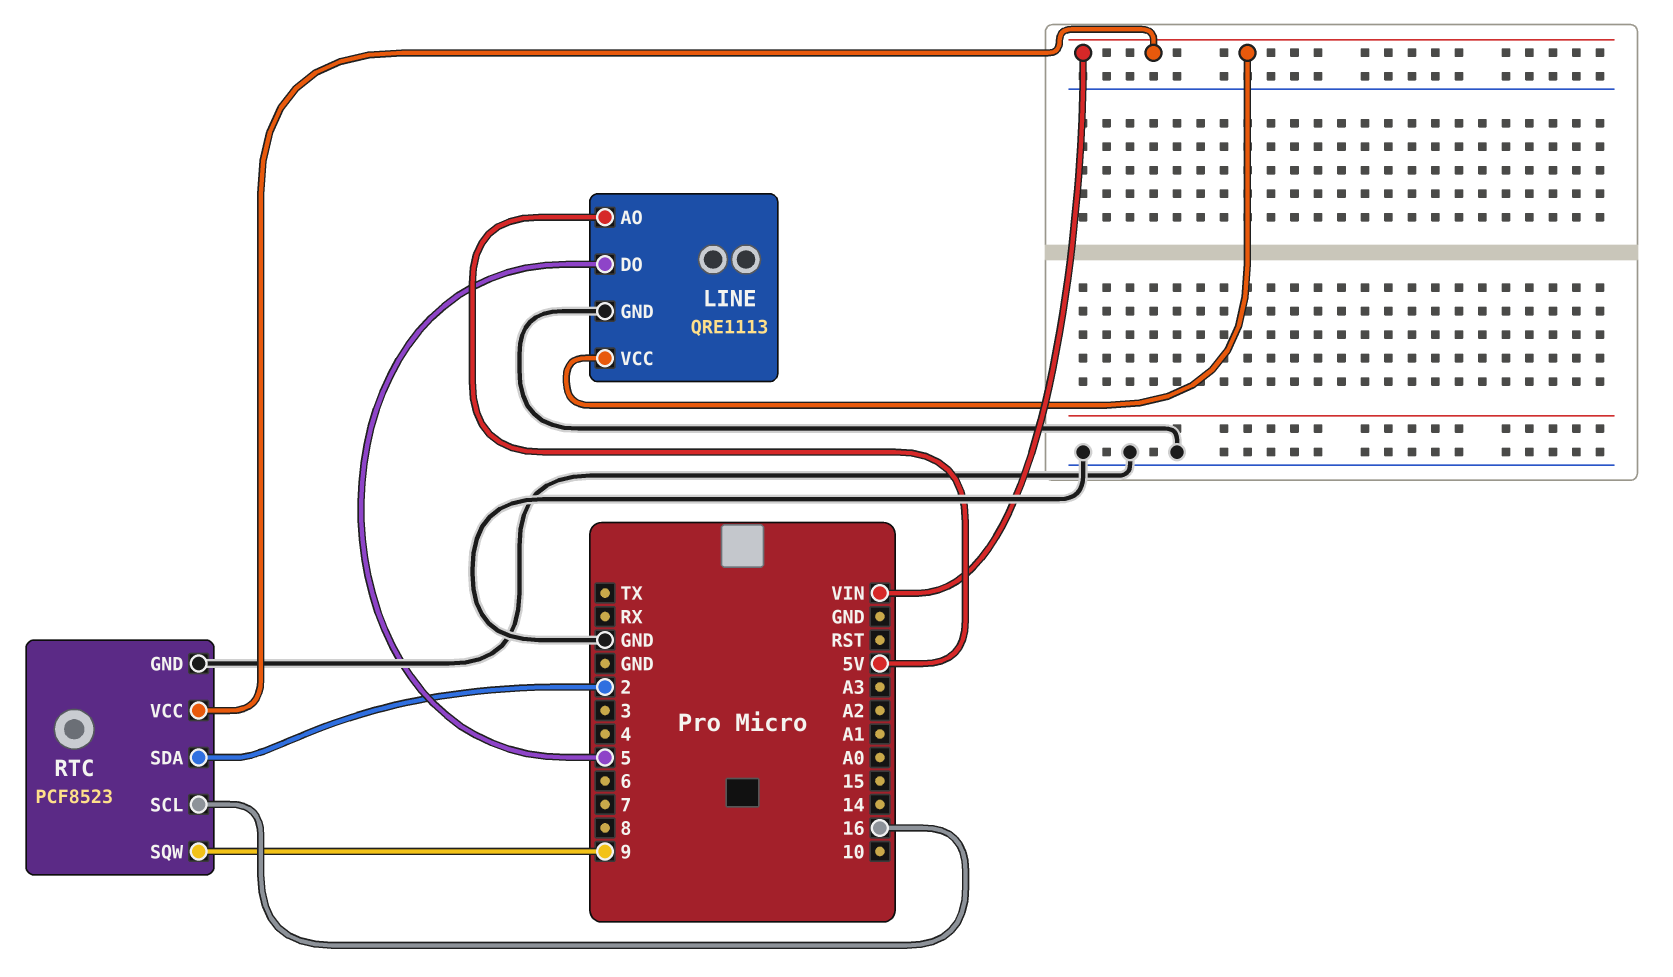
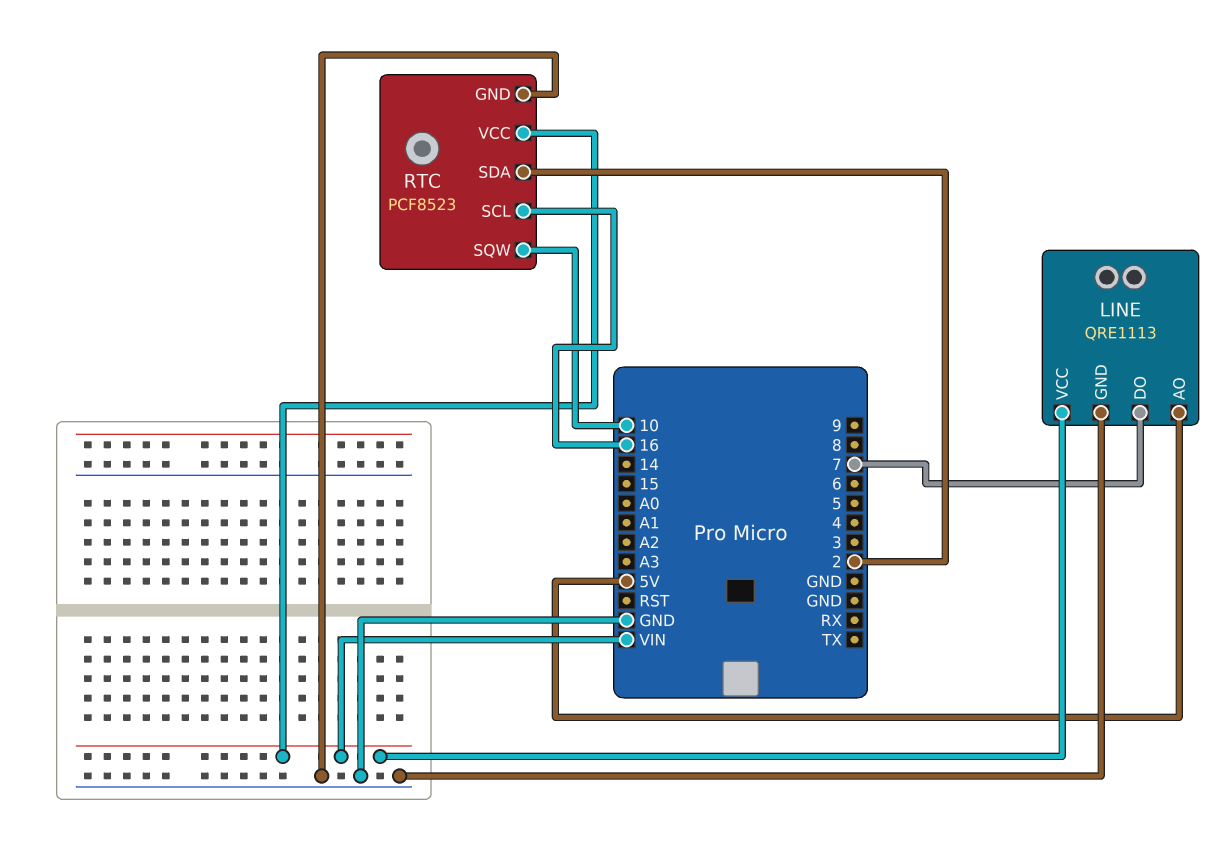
LINE pin DO: 5 -> 7
RTC pin SQW: 9 -> 10

